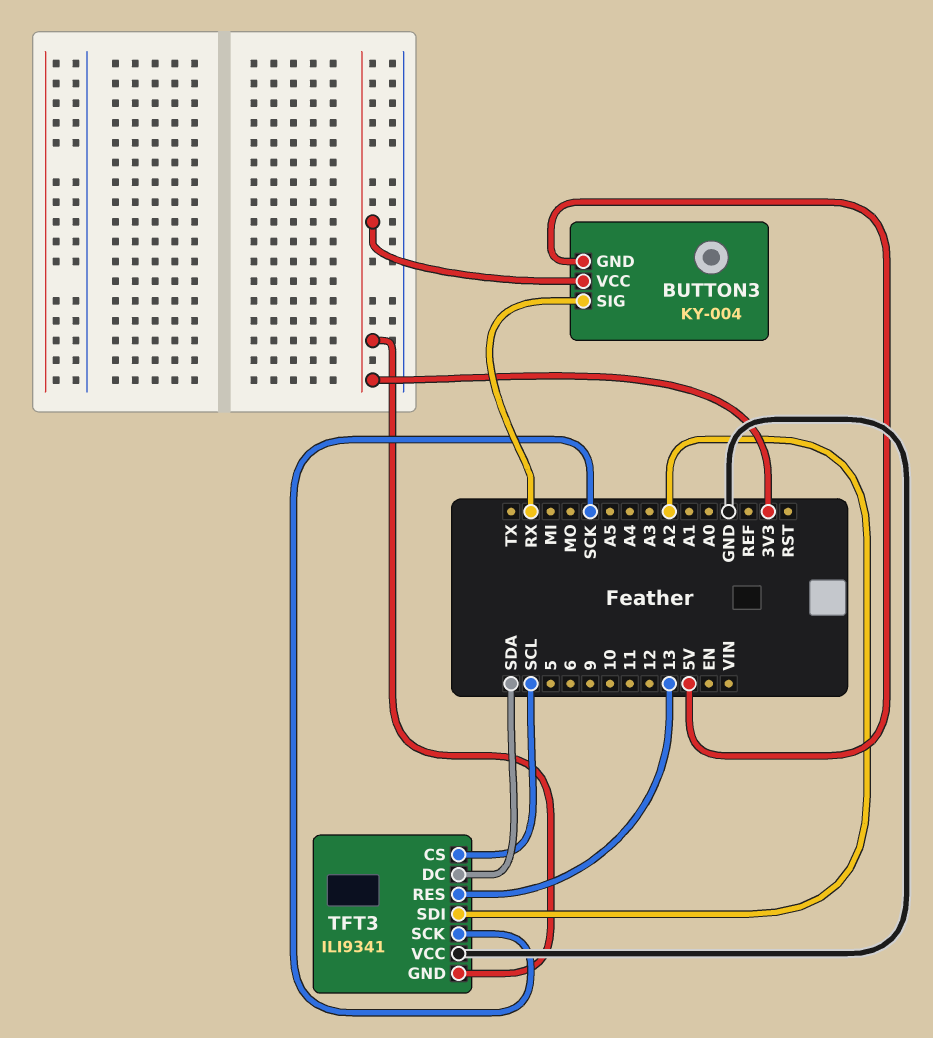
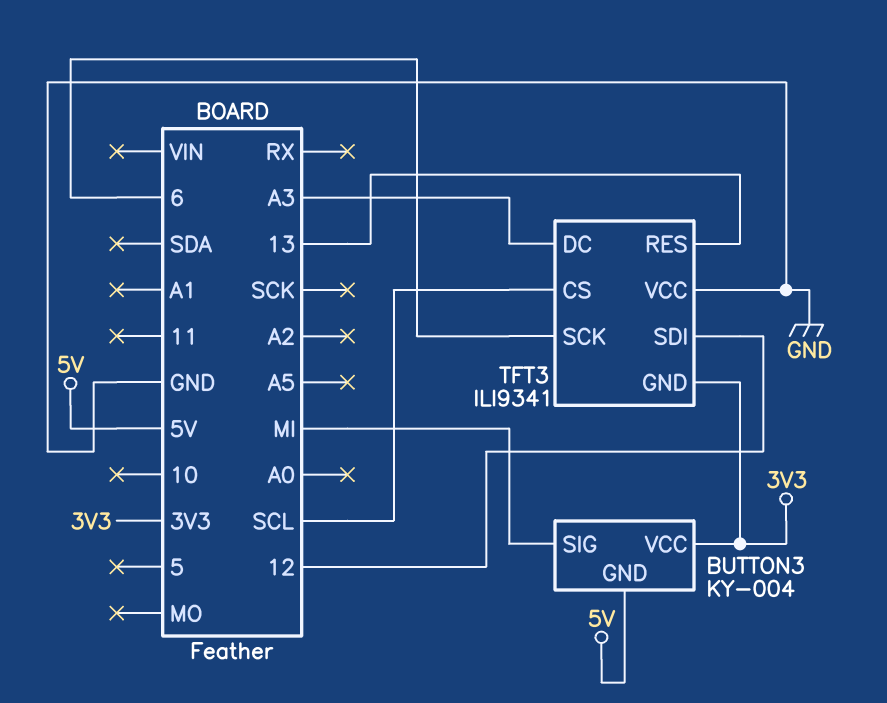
BUTTON3 pin SIG: RX -> MI
TFT3 pin DC: SDA -> A3
TFT3 pin SCK: SCK -> 6
TFT3 pin SDI: A2 -> 12

